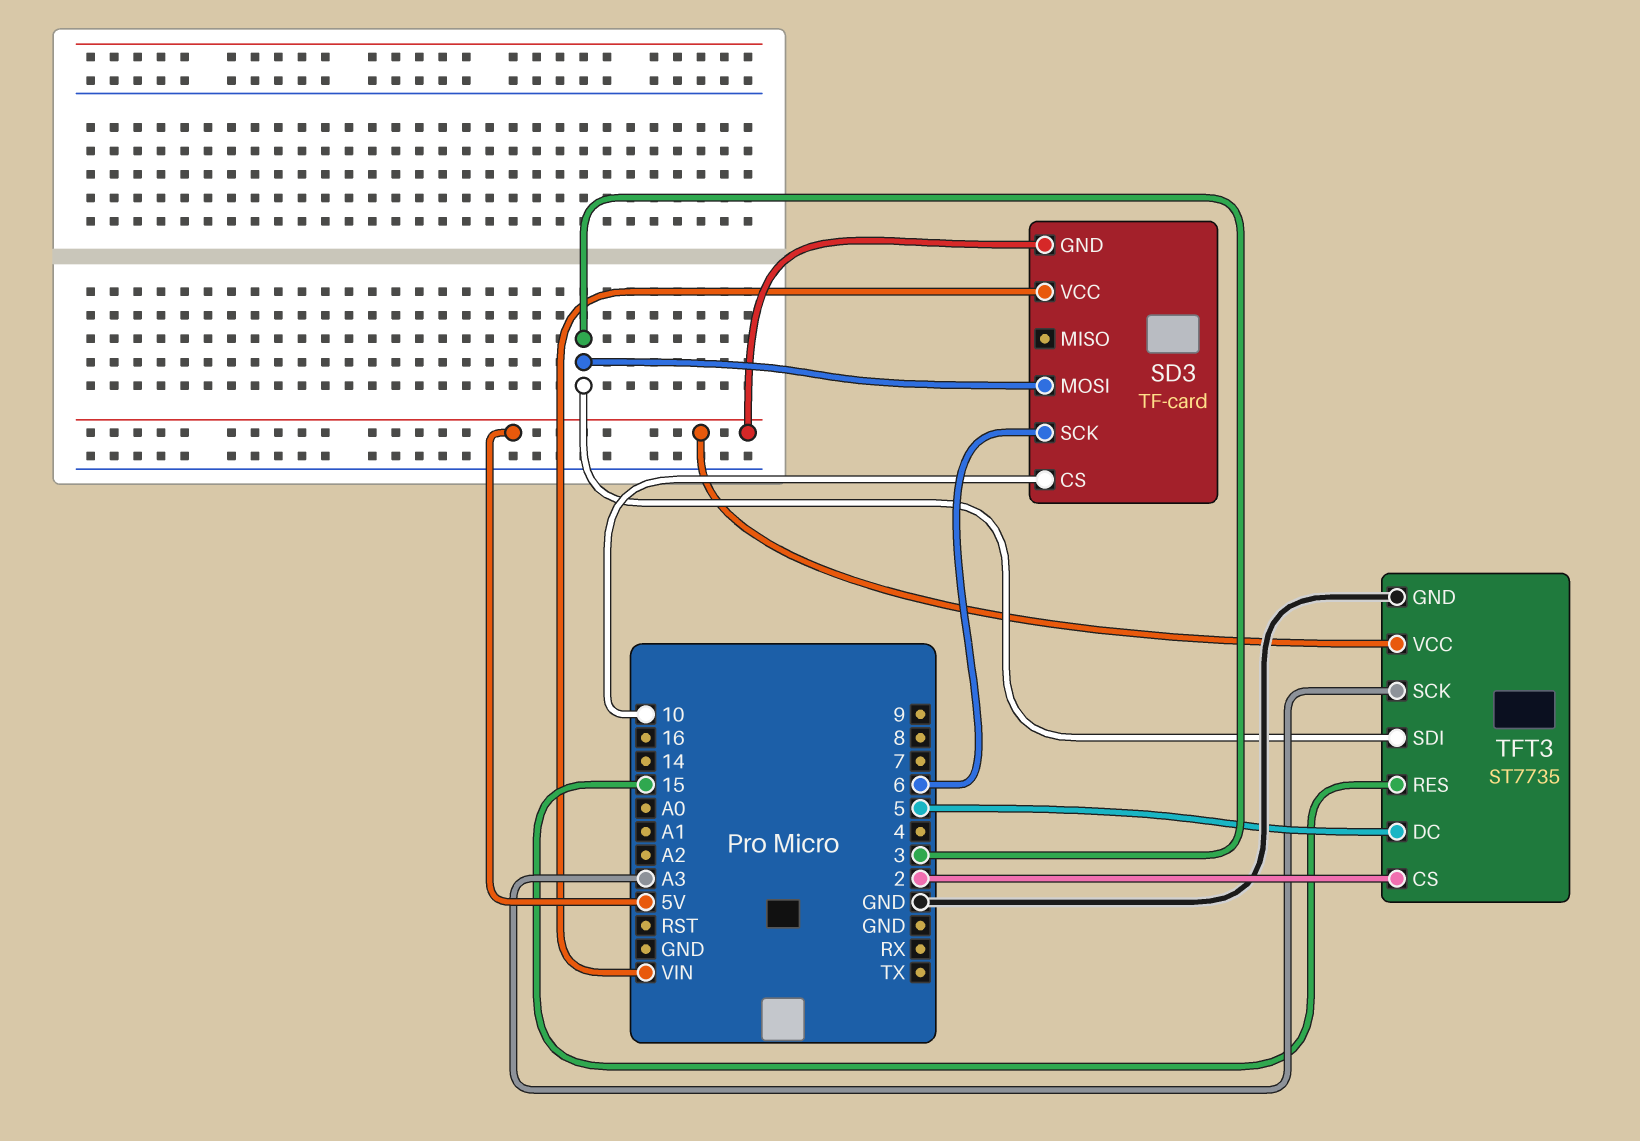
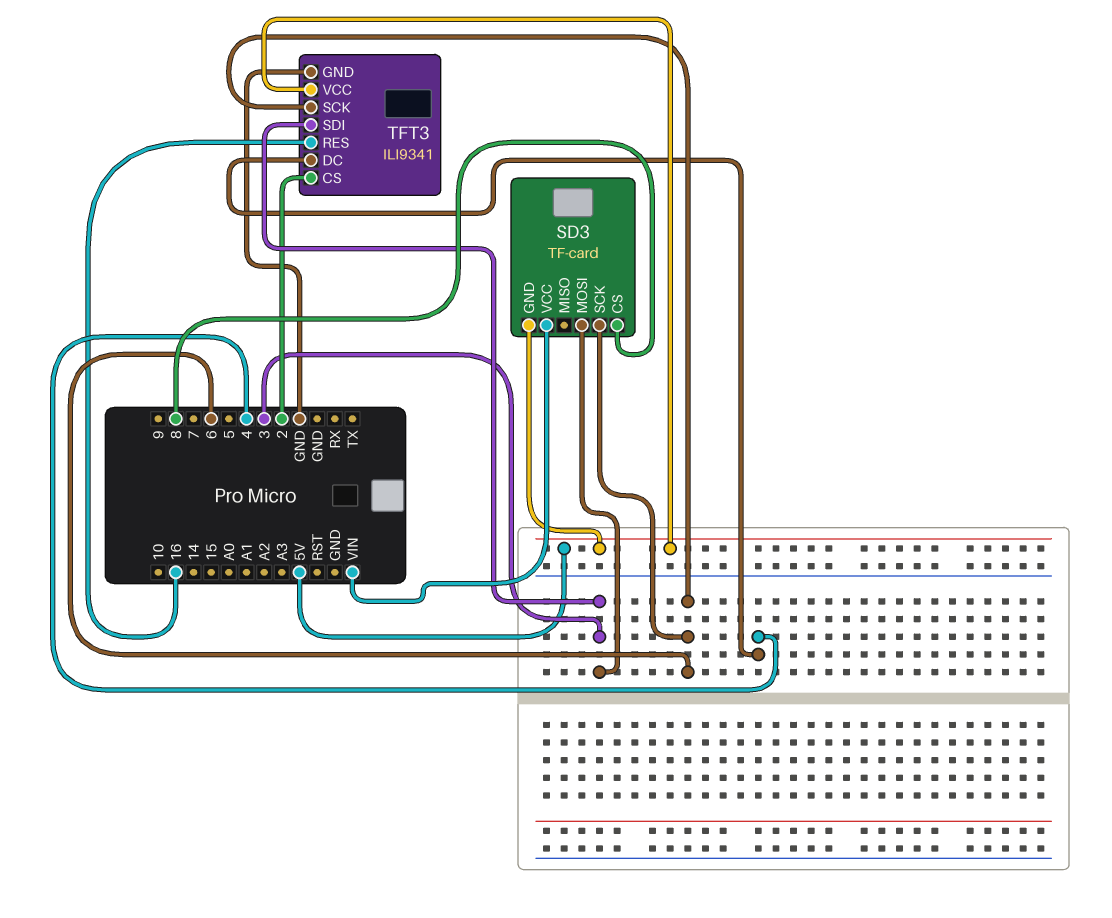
SD3 pin CS: 10 -> 8
TFT3: ST7735 -> ILI9341
TFT3 pin DC: 5 -> 4
TFT3 pin RES: 15 -> 16
TFT3 pin SCK: A3 -> 6

